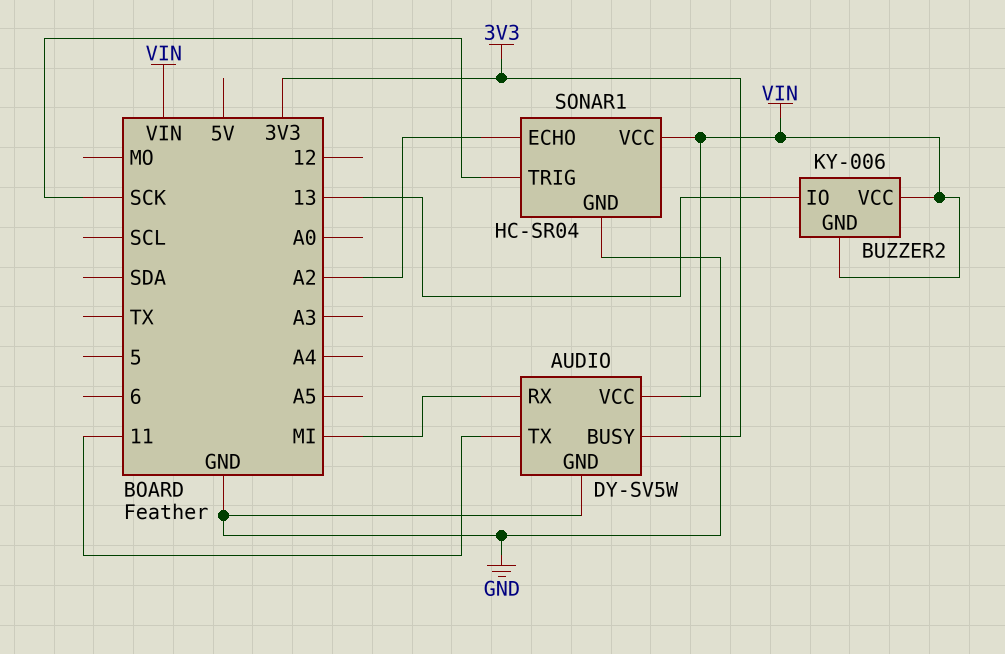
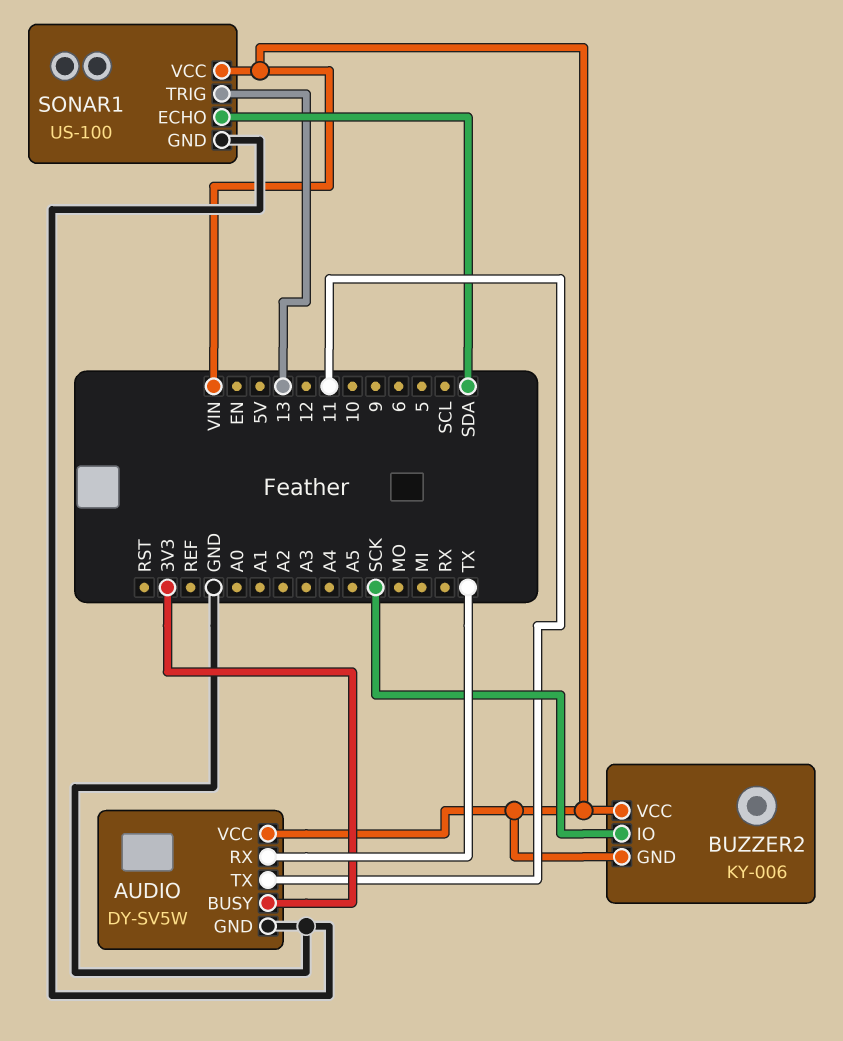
AUDIO pin RX: MI -> TX
BUZZER2 pin IO: 13 -> SCK
SONAR1: HC-SR04 -> US-100
SONAR1 pin ECHO: A2 -> SDA
SONAR1 pin TRIG: SCK -> 13

